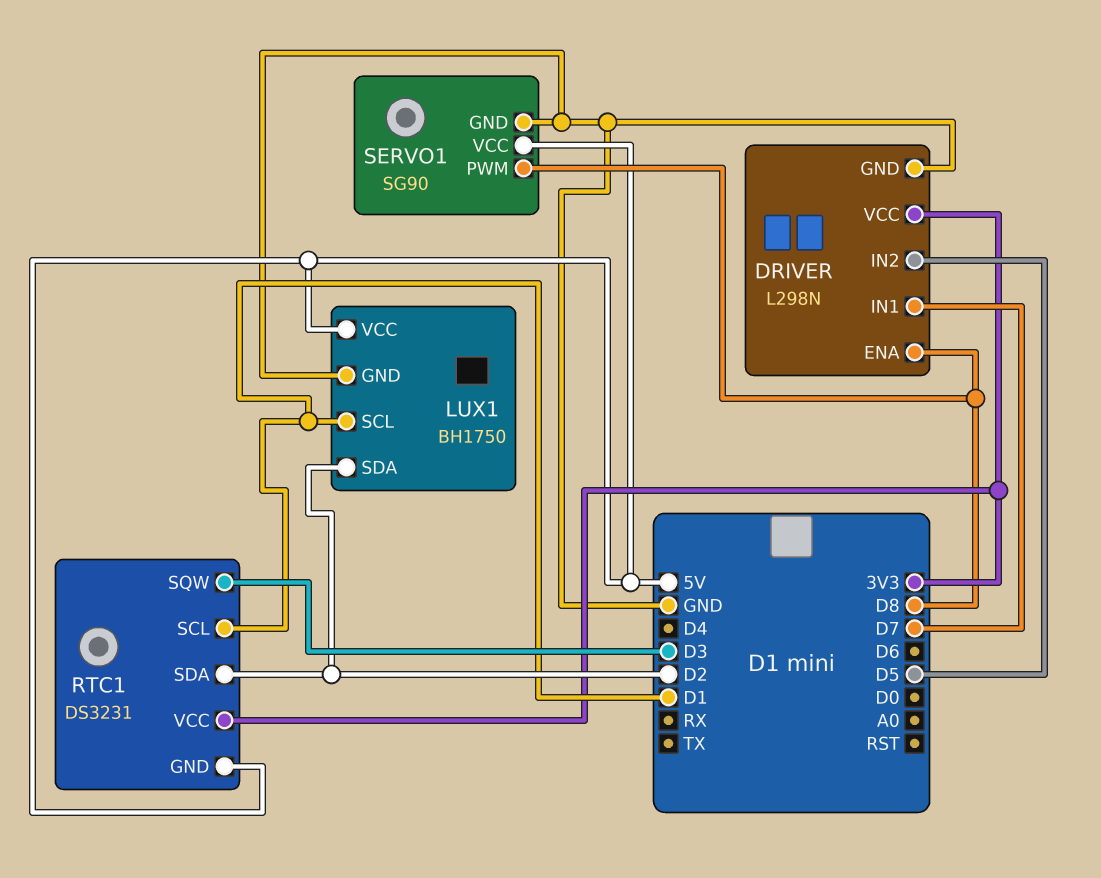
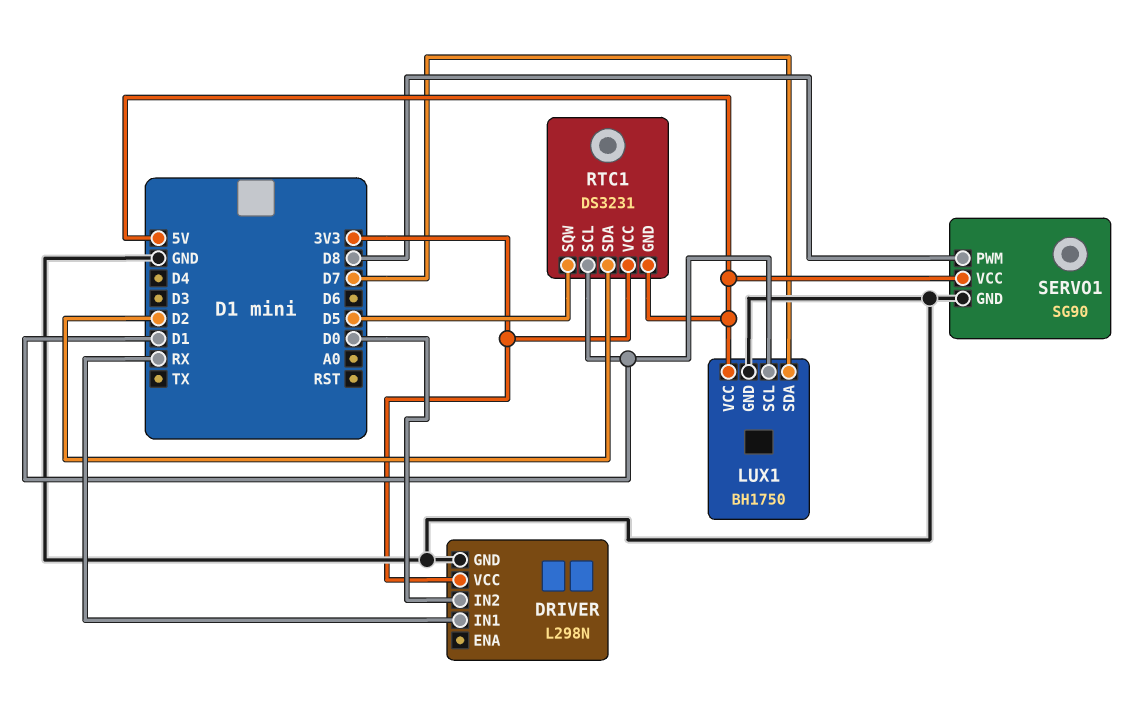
DRIVER pin ENA: D8 -> none
DRIVER pin IN1: D7 -> RX
DRIVER pin IN2: D5 -> D0
LUX1 pin SDA: D2 -> D7
RTC1 pin SQW: D3 -> D5

